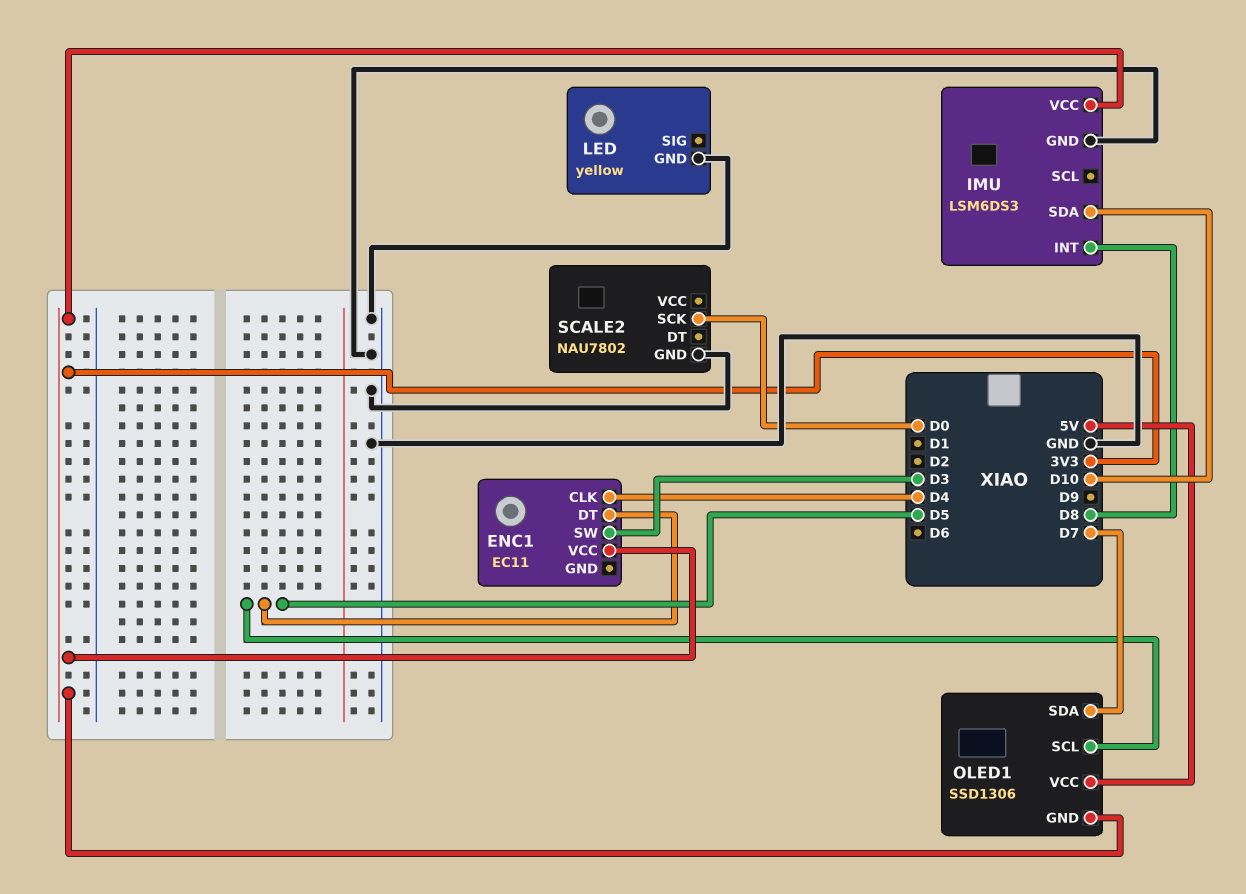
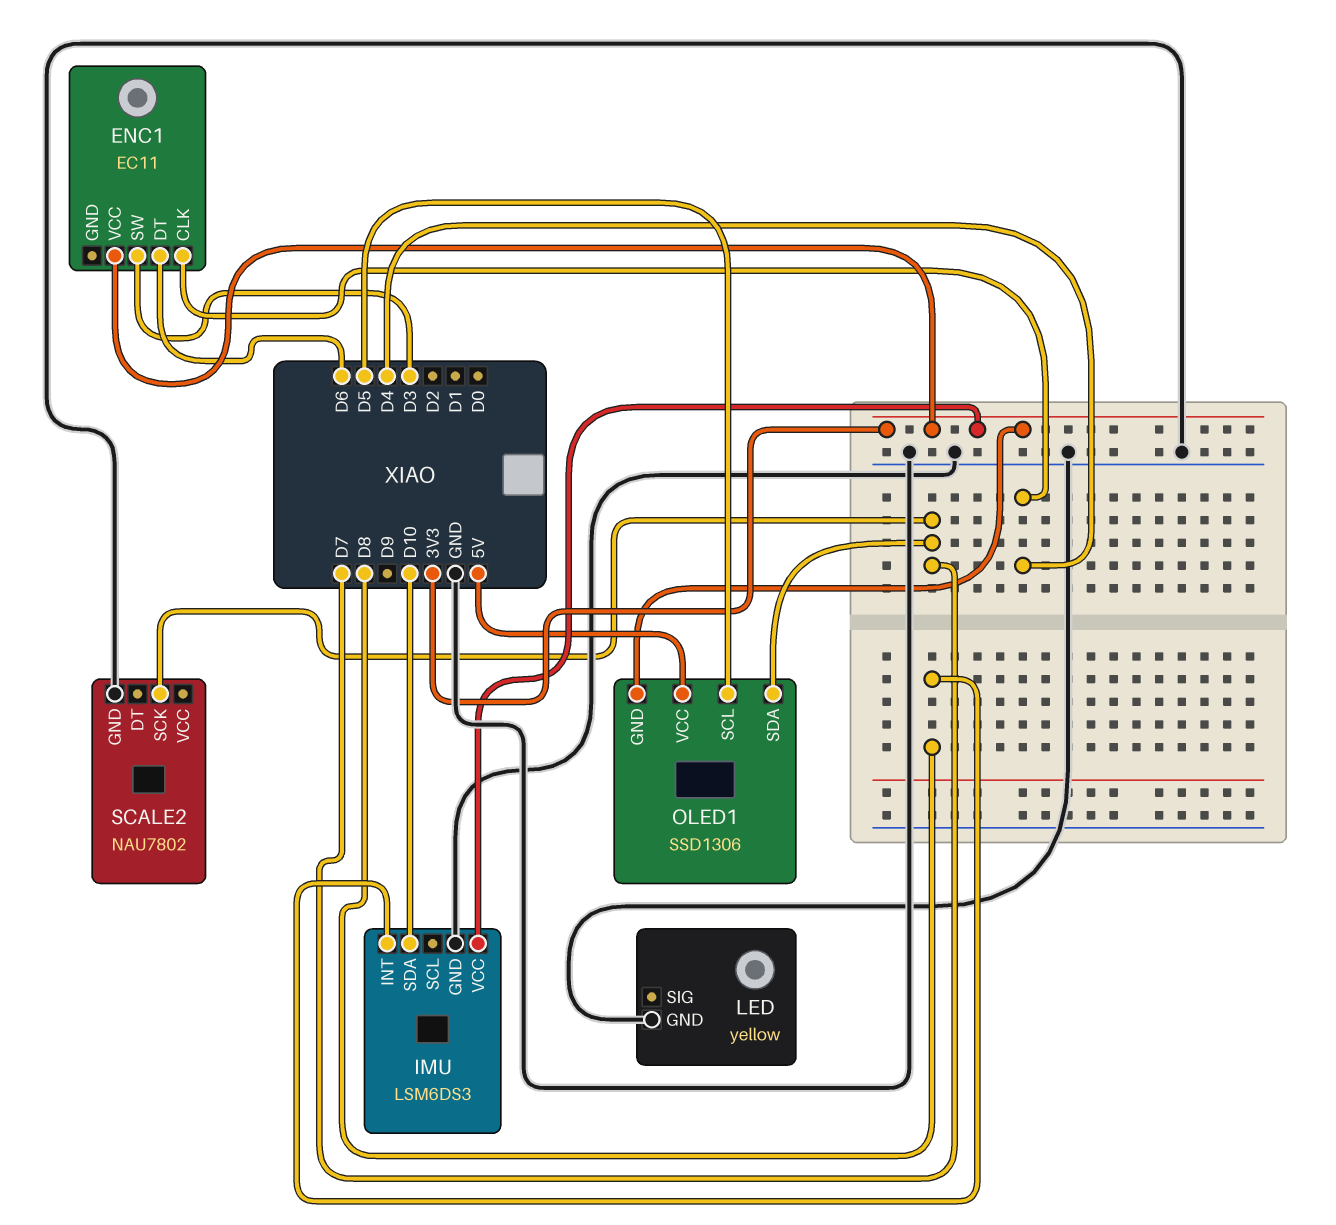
ENC1 pin DT: D5 -> D6
SCALE2 pin SCK: D0 -> D7

